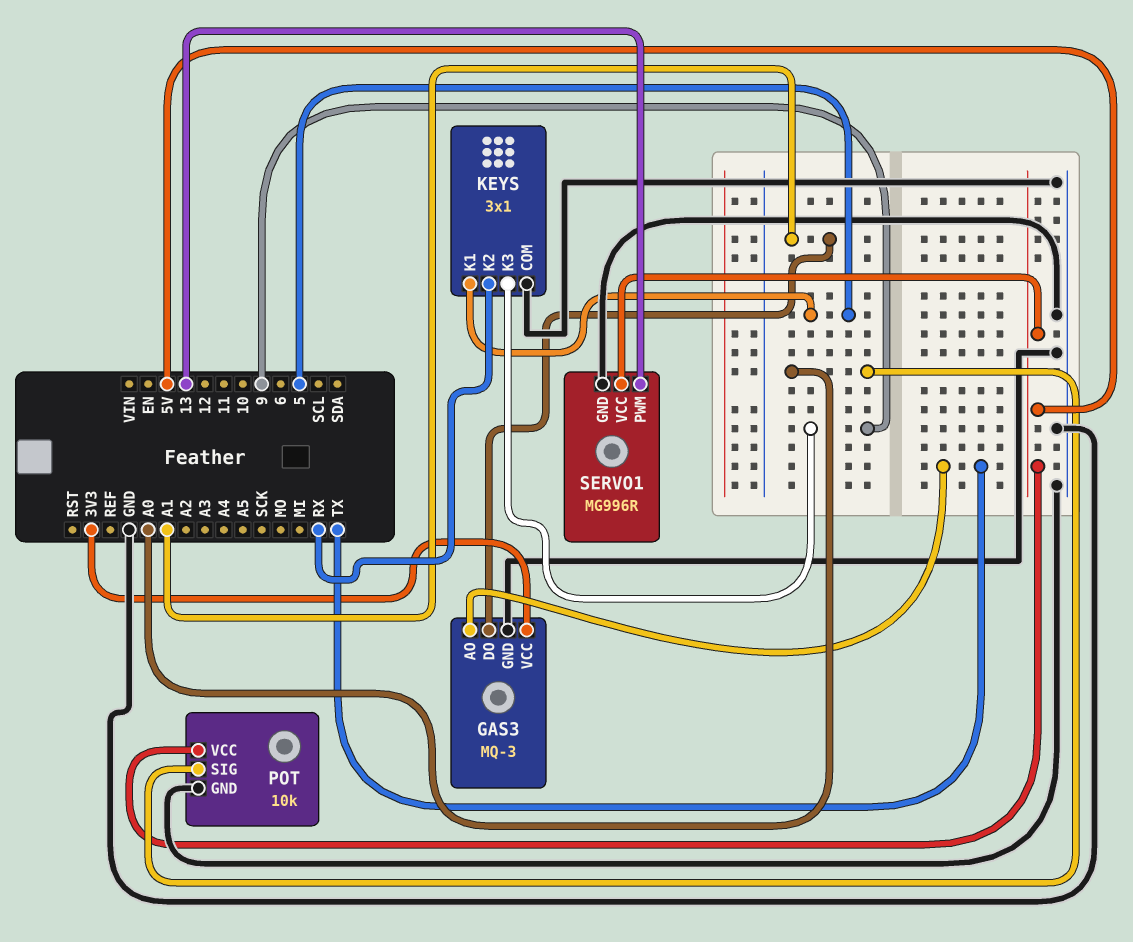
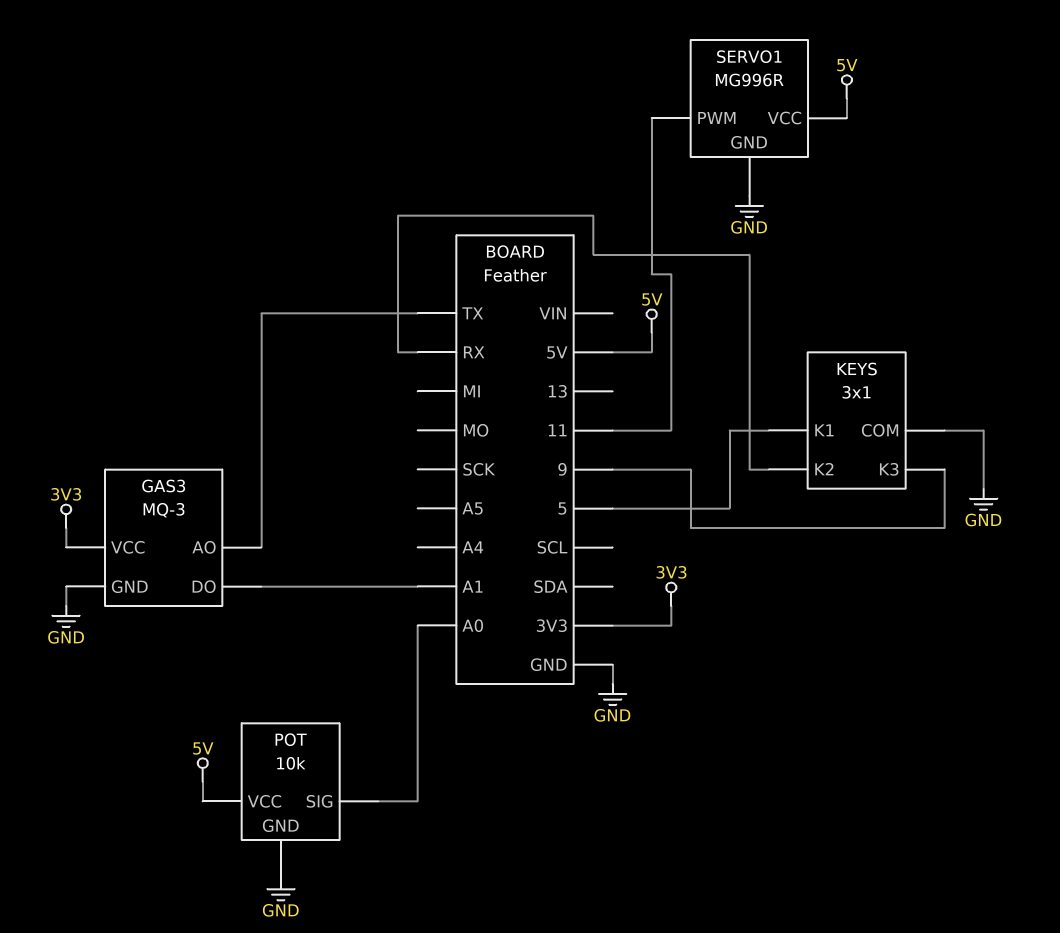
SERVO1 pin PWM: 13 -> 11

